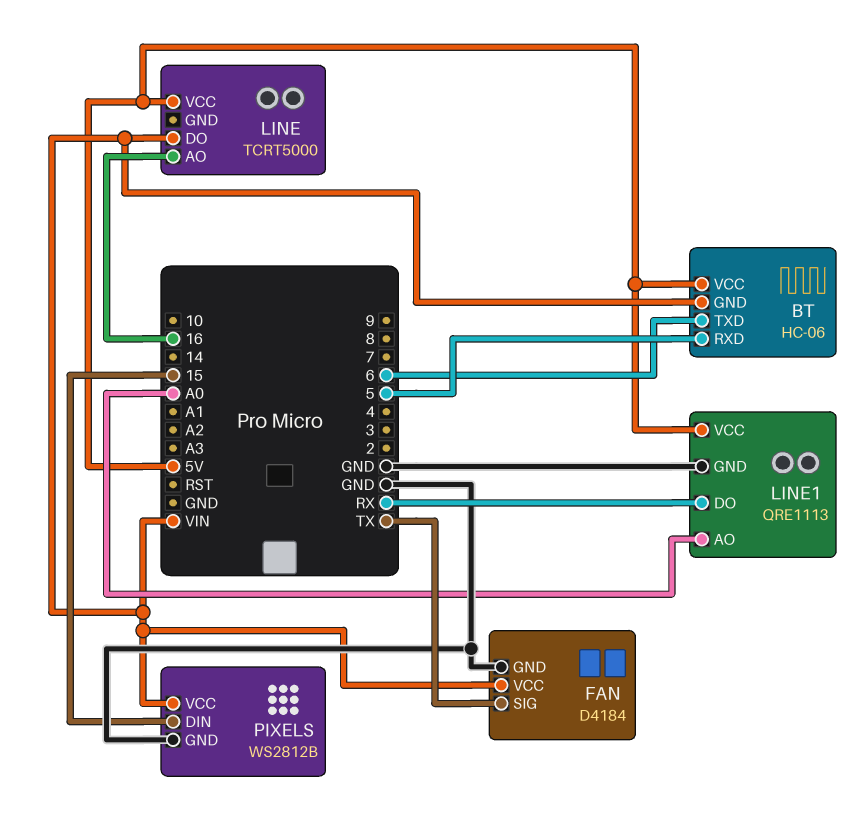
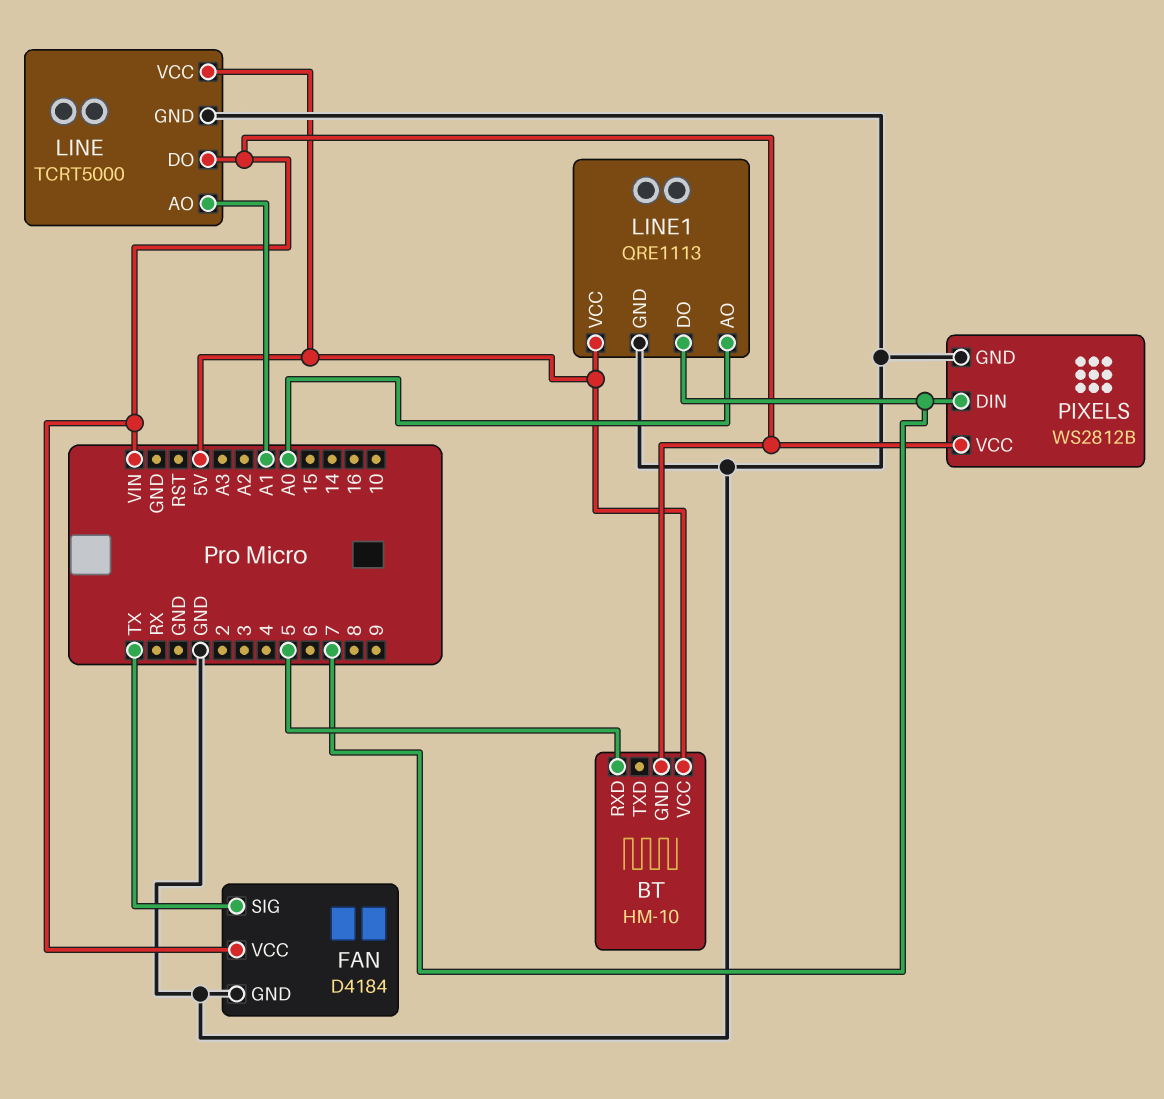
BT: HC-06 -> HM-10
BT pin TXD: 6 -> none
LINE pin AO: 16 -> A1
LINE pin GND: none -> GND
LINE1 pin DO: RX -> 7
PIXELS pin DIN: 15 -> 7

